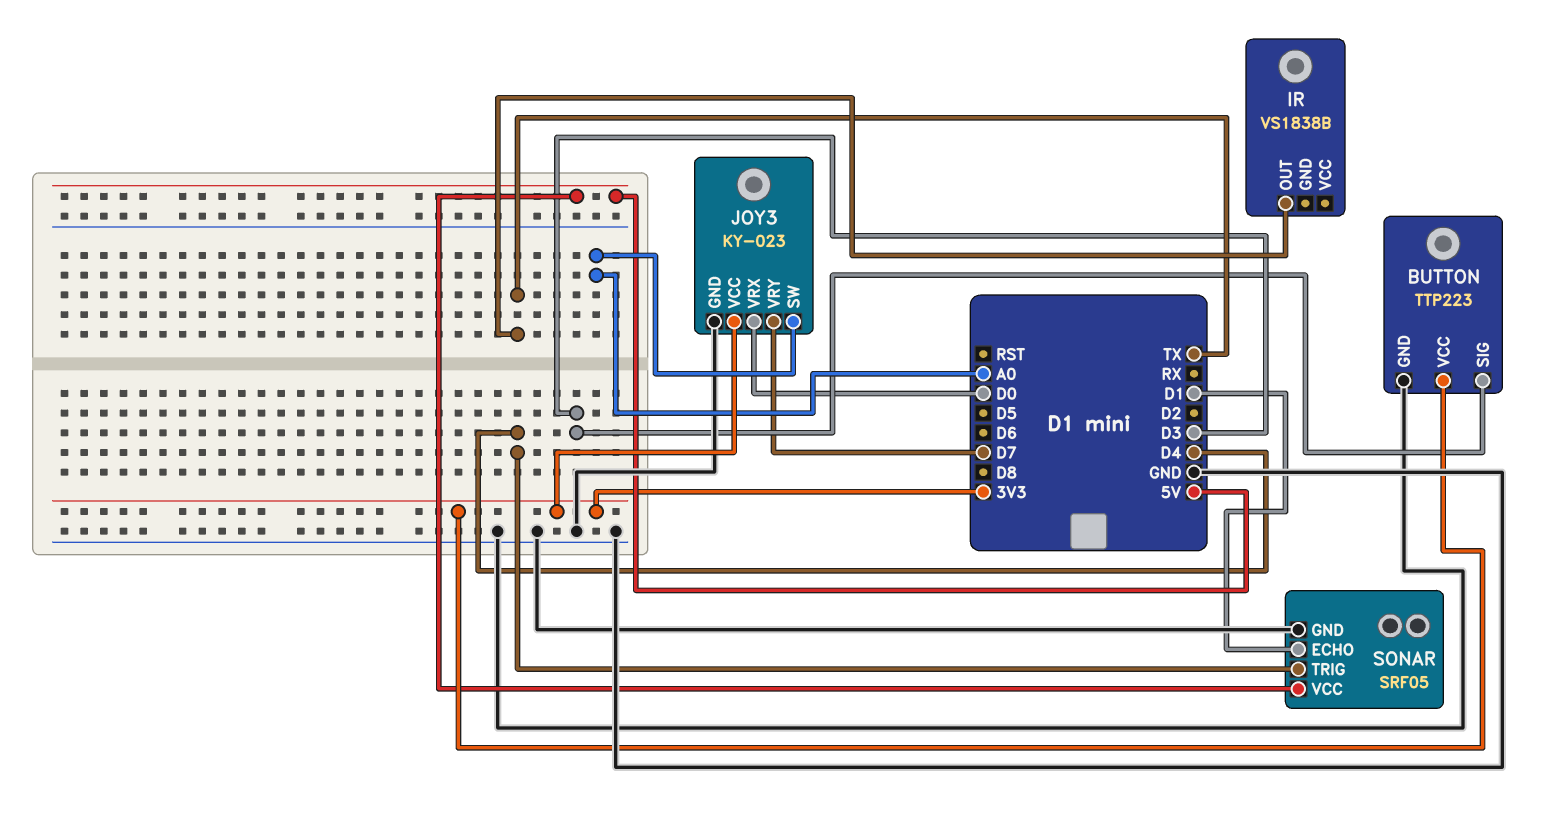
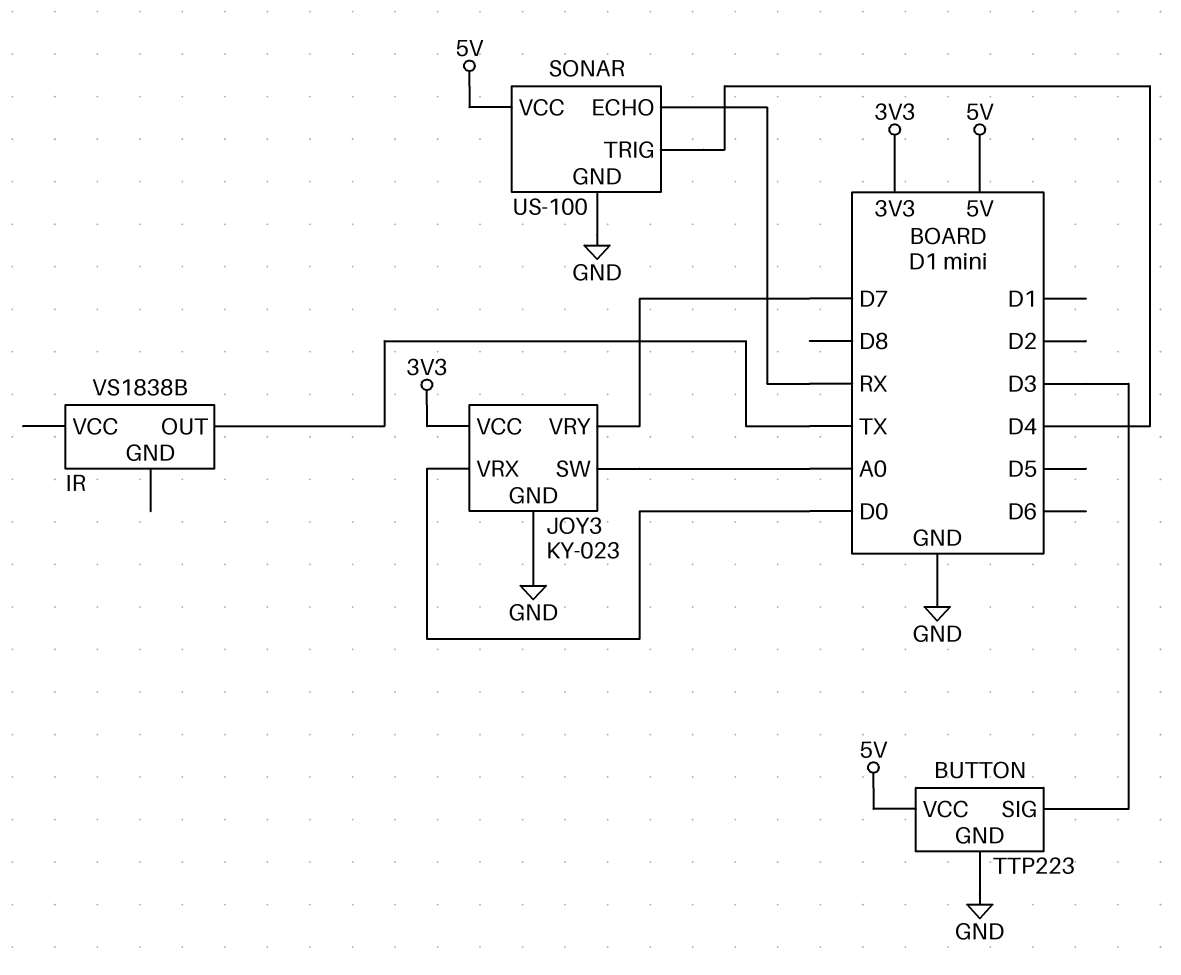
BUTTON pin VCC: 3V3 -> 5V
SONAR: SRF05 -> US-100
SONAR pin ECHO: D1 -> RX

